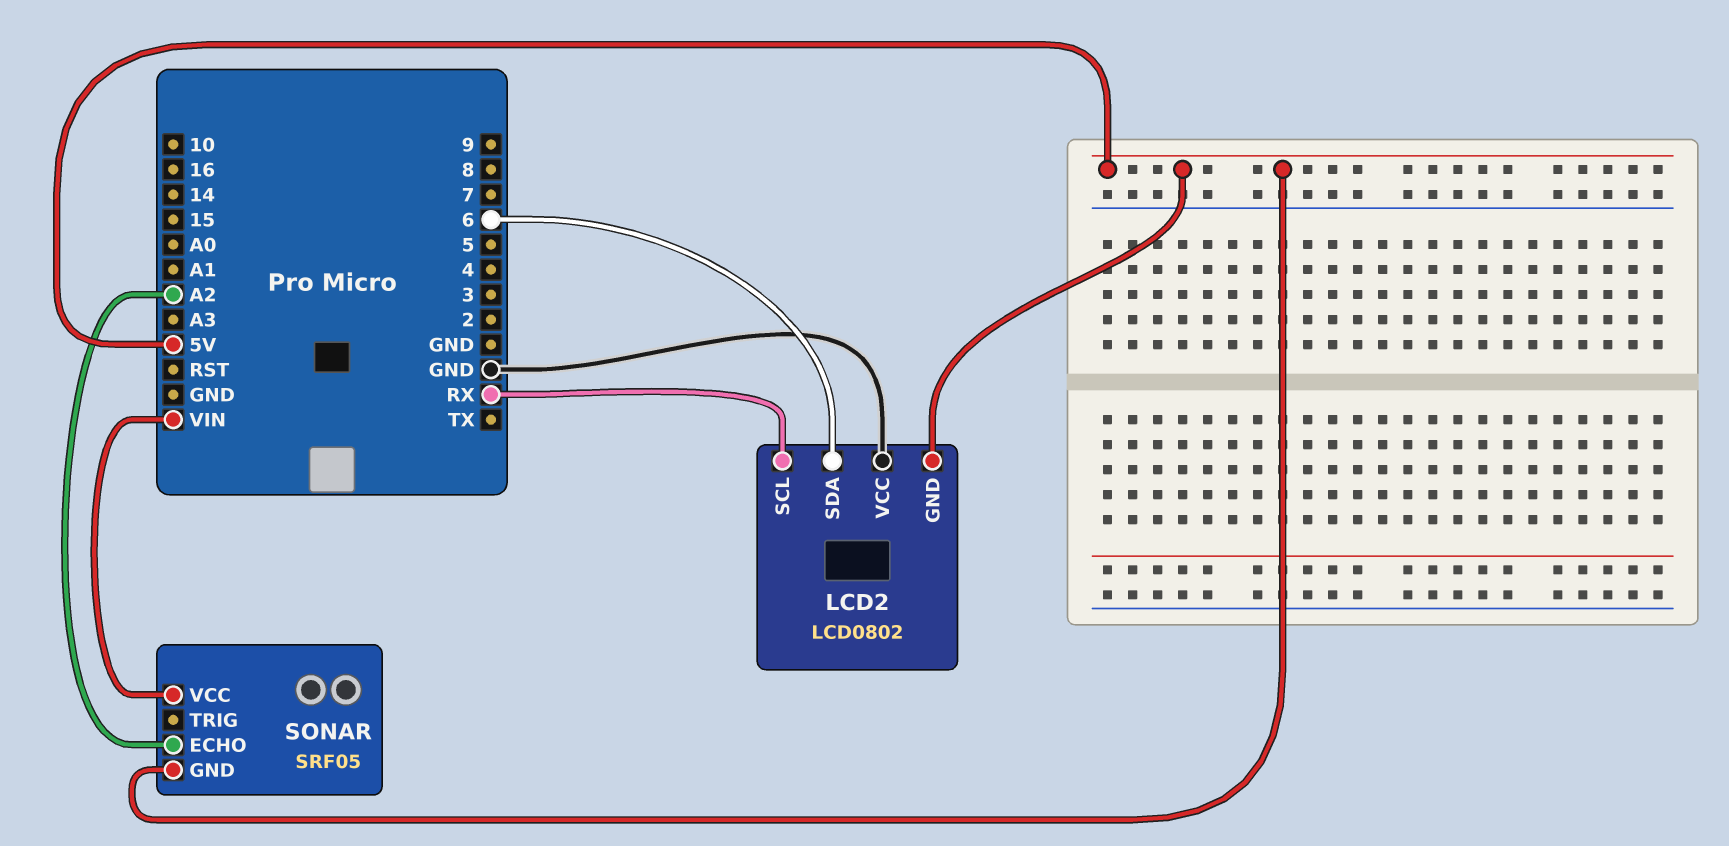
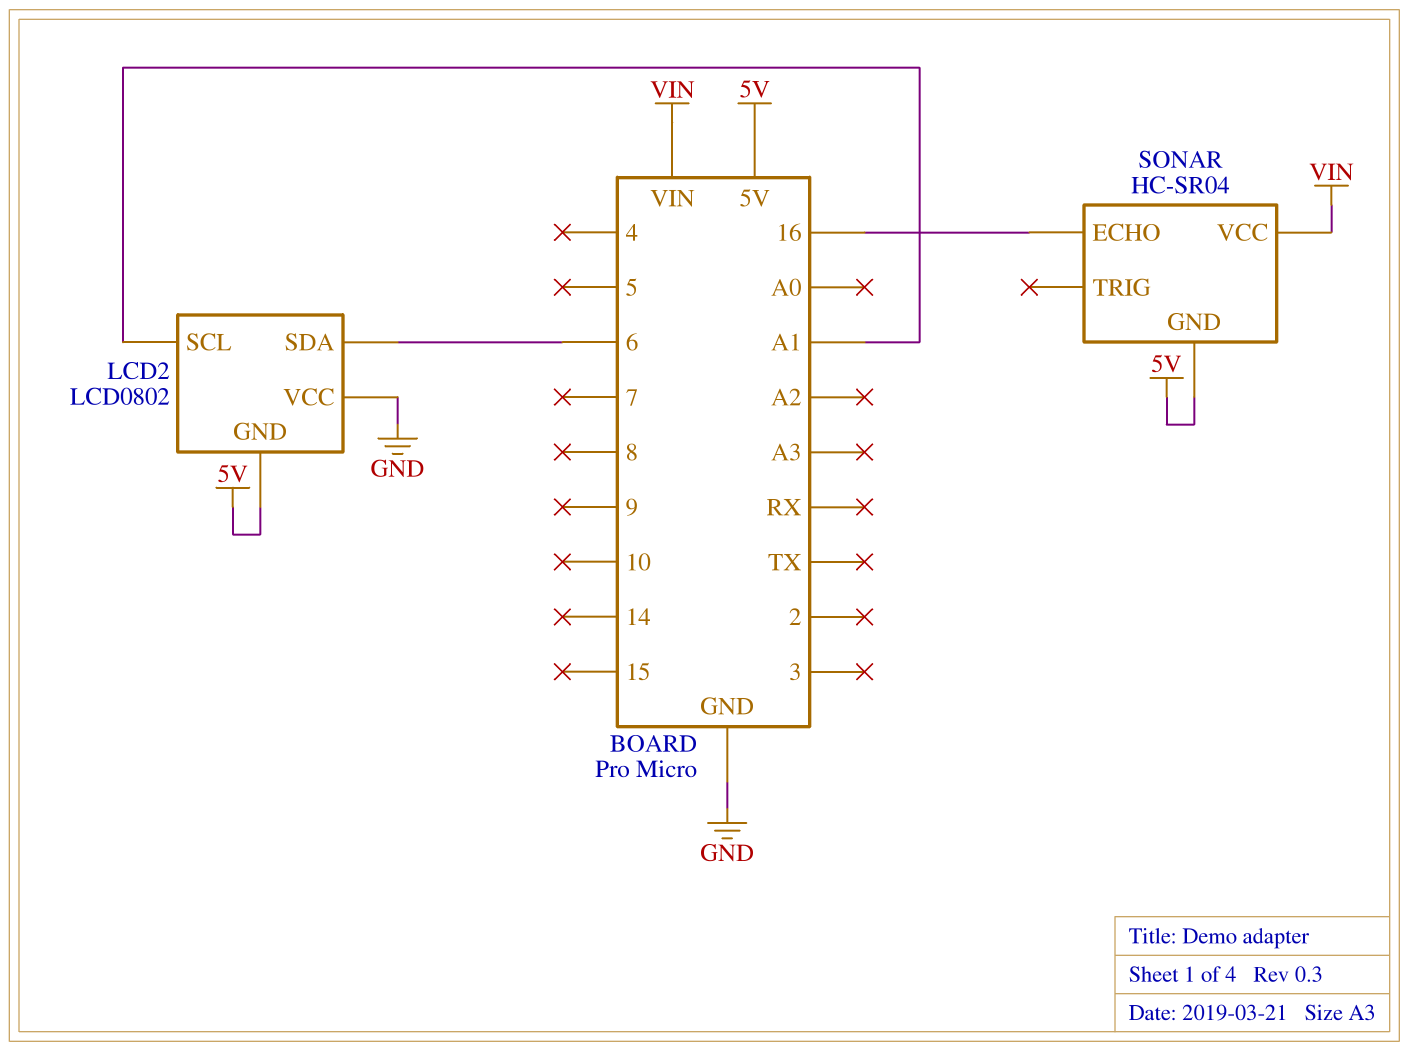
LCD2 pin SCL: RX -> A1
SONAR: SRF05 -> HC-SR04
SONAR pin ECHO: A2 -> 16

